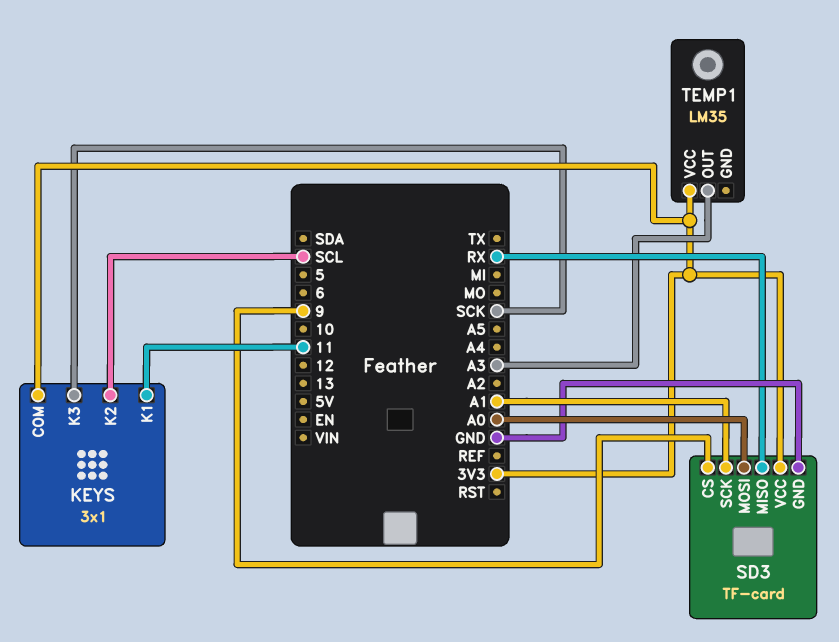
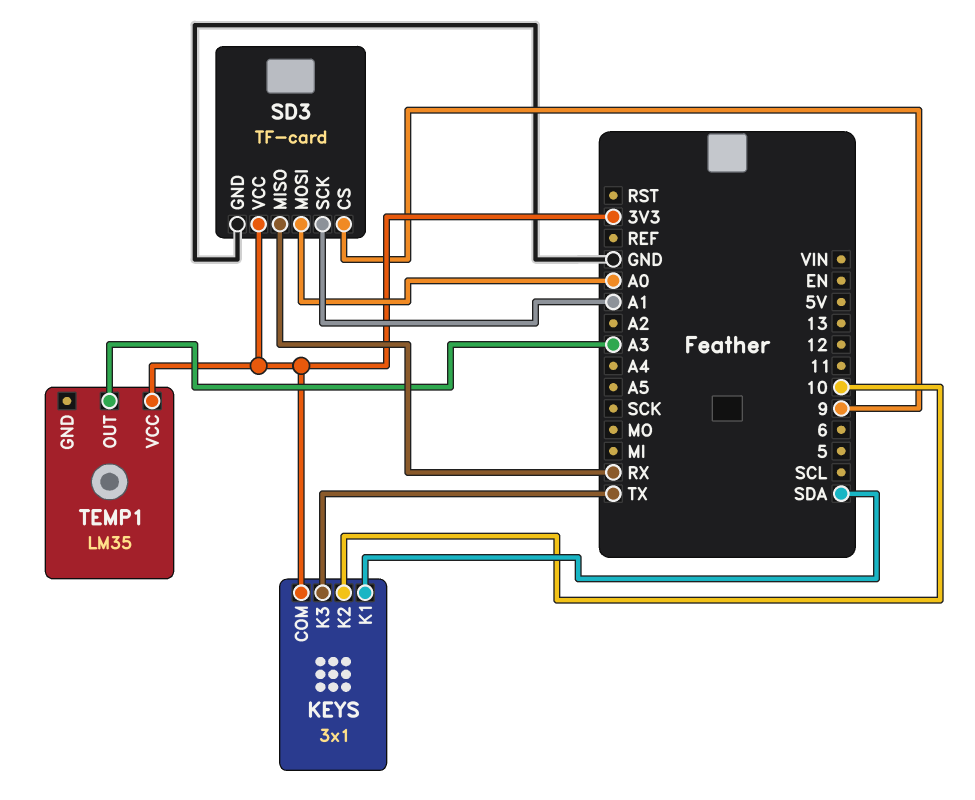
KEYS pin K1: 11 -> SDA
KEYS pin K2: SCL -> 10
KEYS pin K3: SCK -> TX

